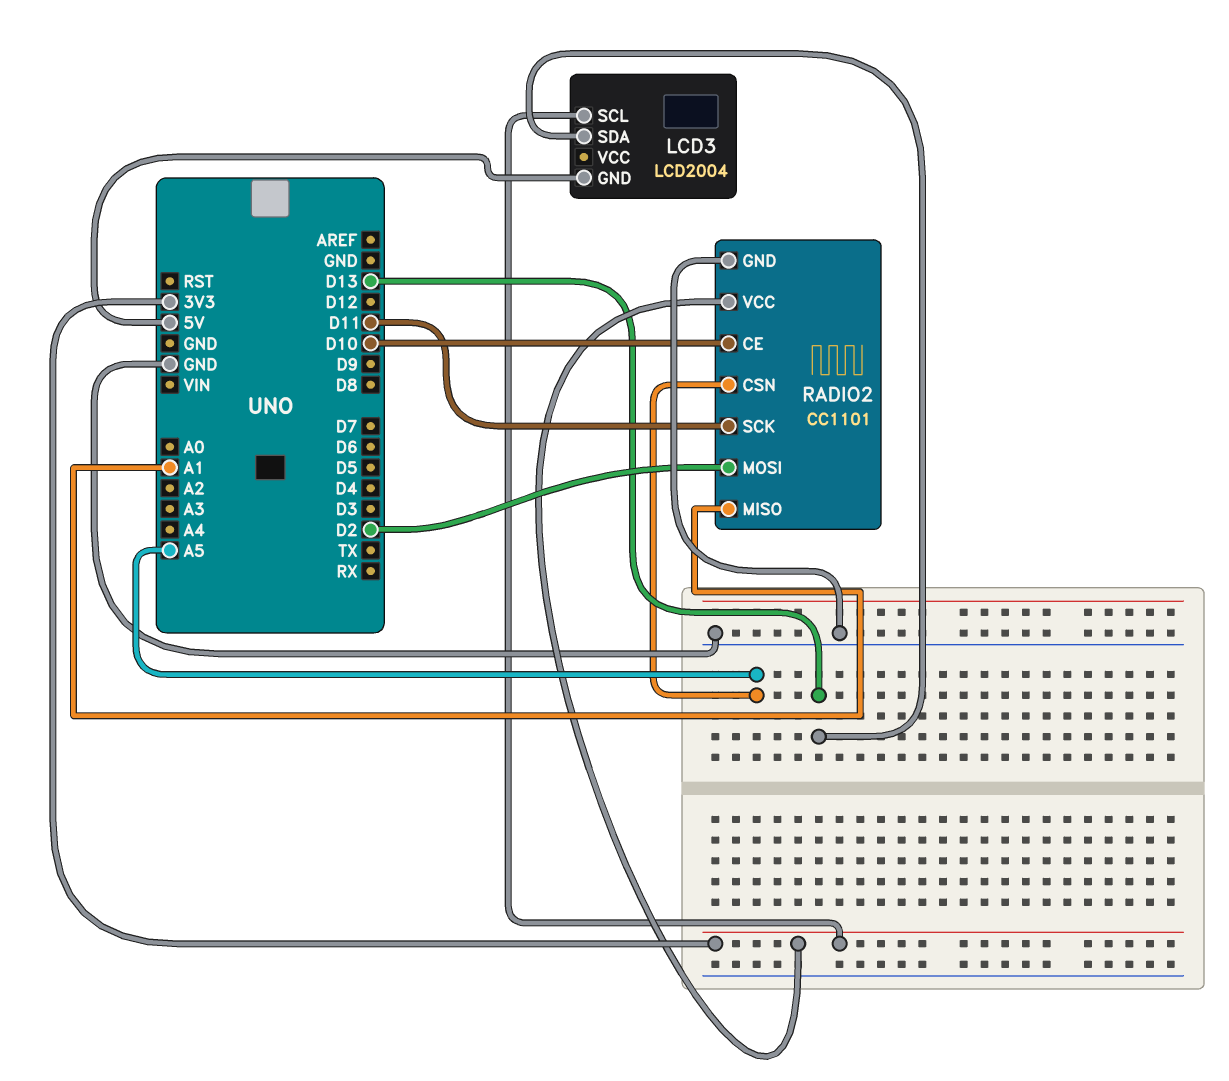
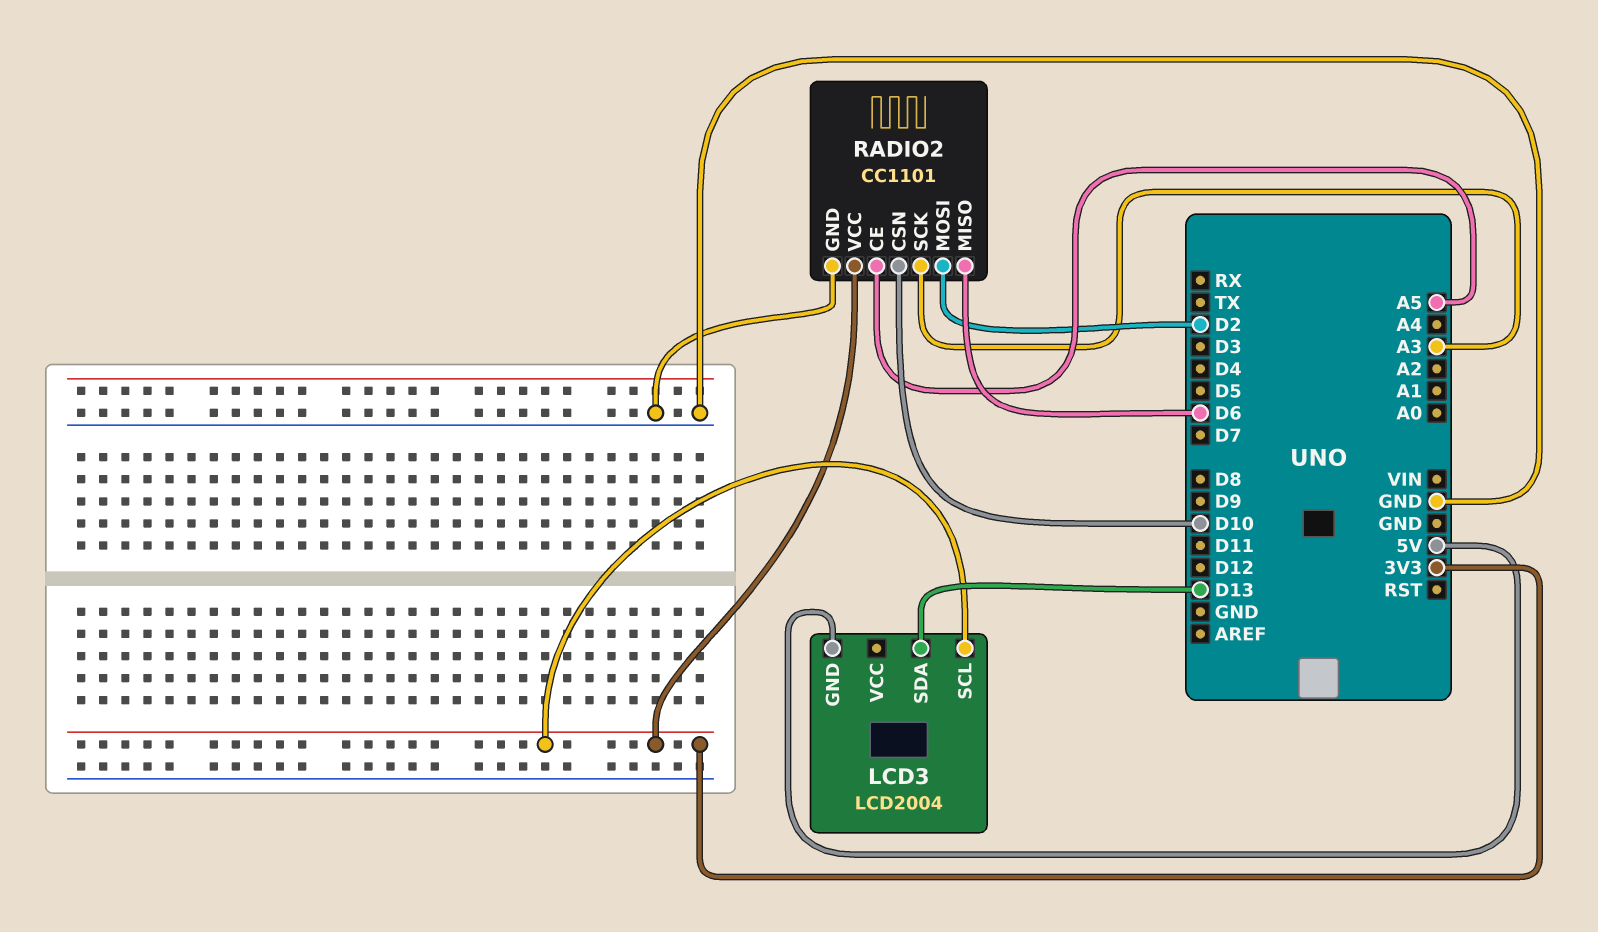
RADIO2 pin CE: D10 -> A5
RADIO2 pin CSN: A5 -> D10
RADIO2 pin MISO: A1 -> D6
RADIO2 pin SCK: D11 -> A3

